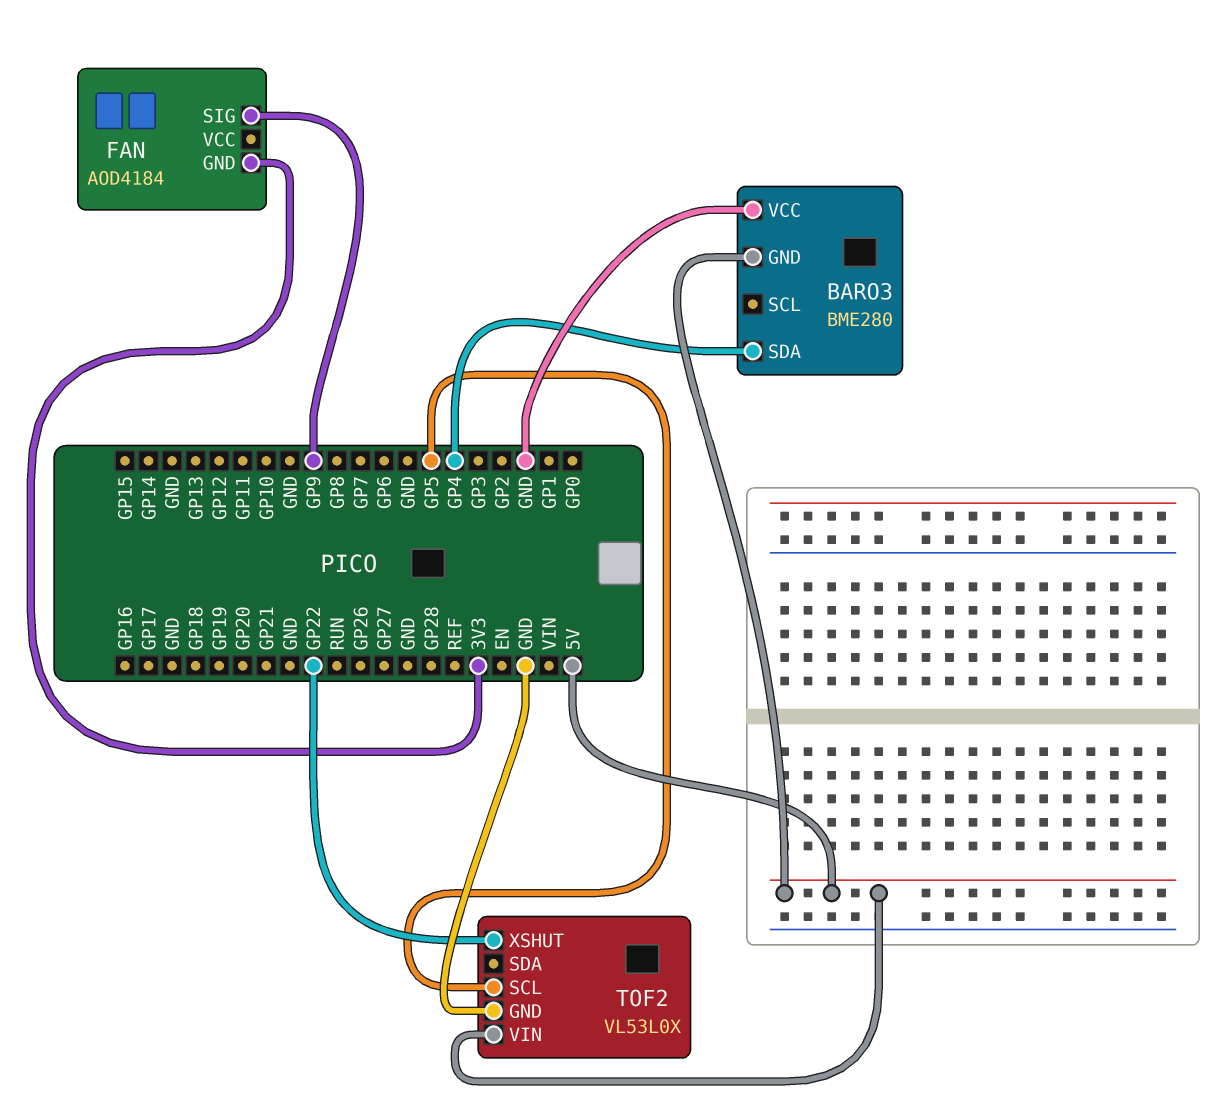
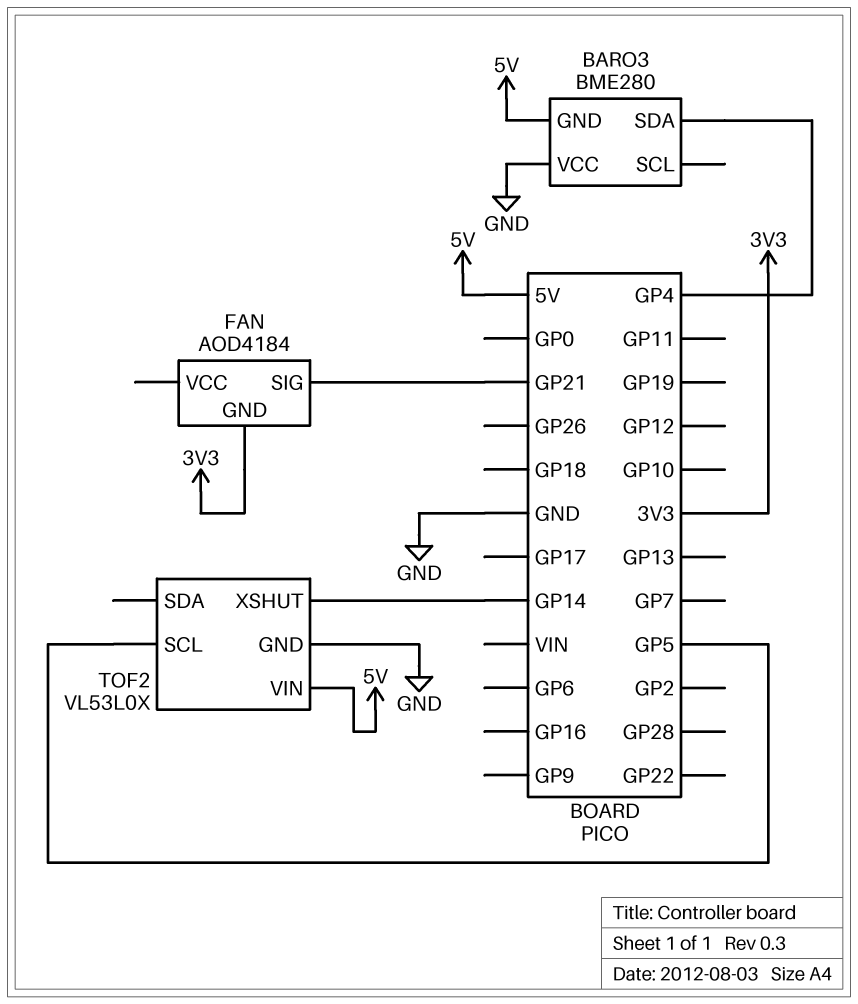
FAN pin SIG: GP9 -> GP21
TOF2 pin XSHUT: GP22 -> GP14

